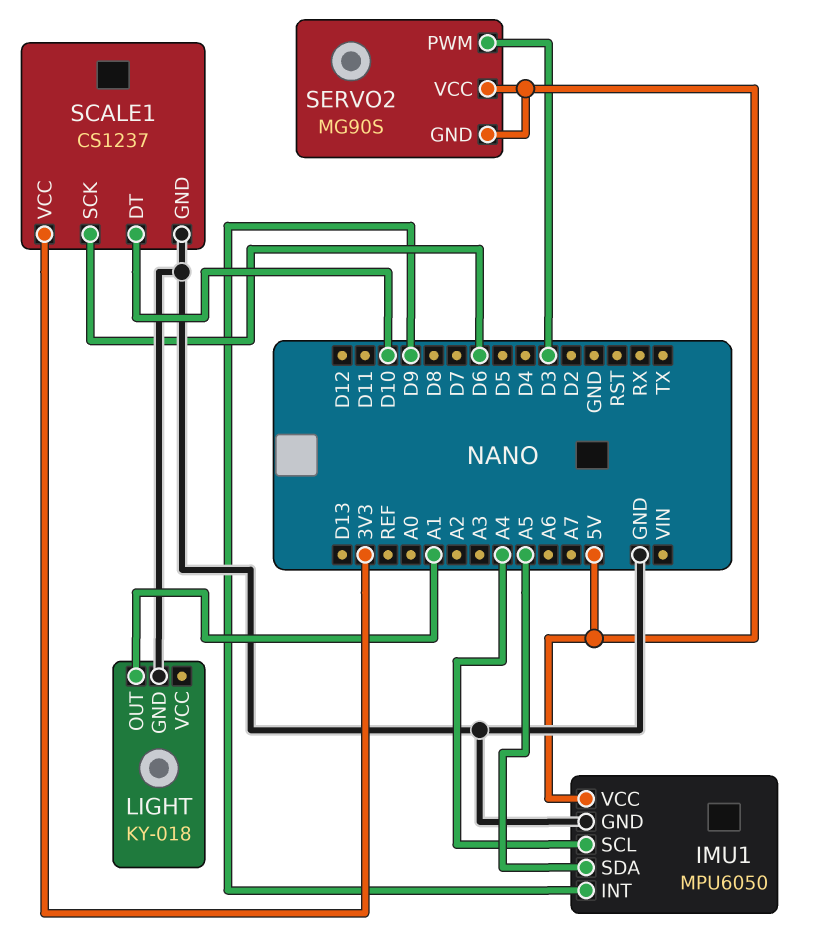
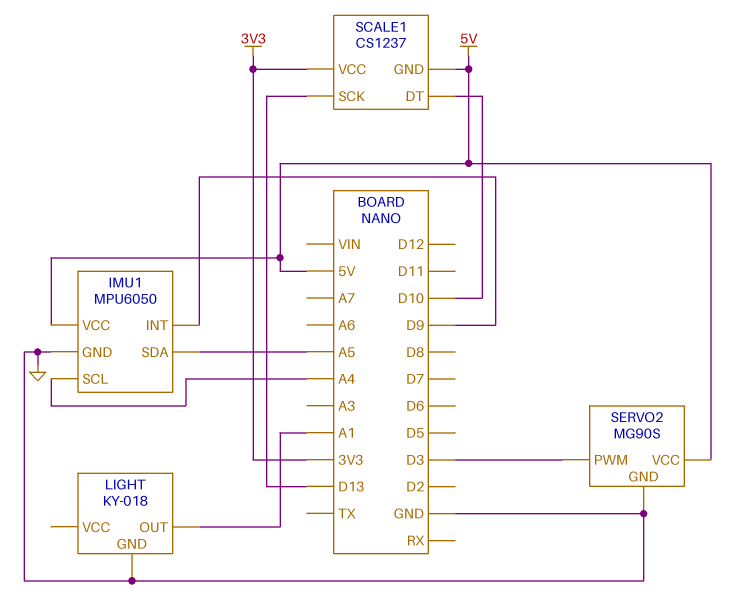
SCALE1 pin GND: GND -> 5V
SCALE1 pin SCK: D6 -> D13
SERVO2 pin GND: 5V -> GND

